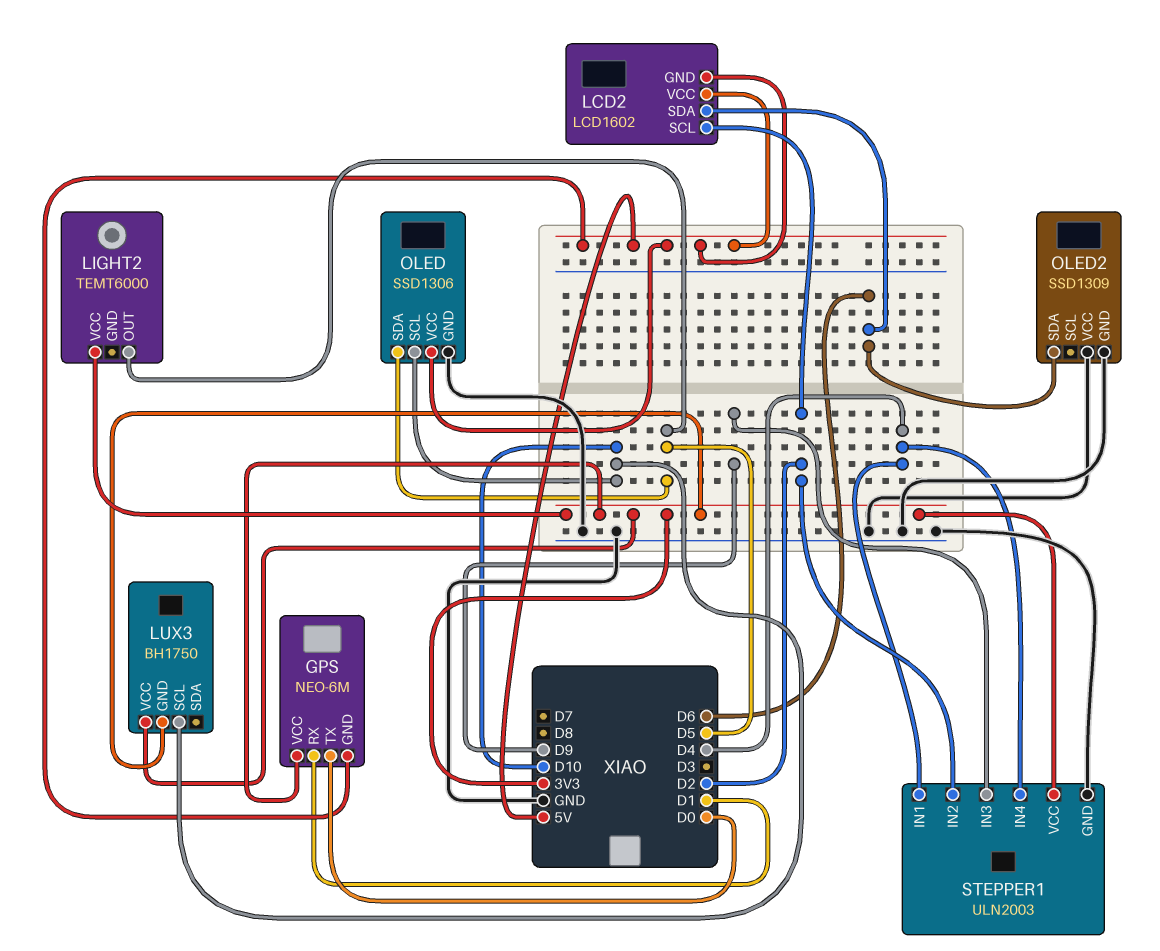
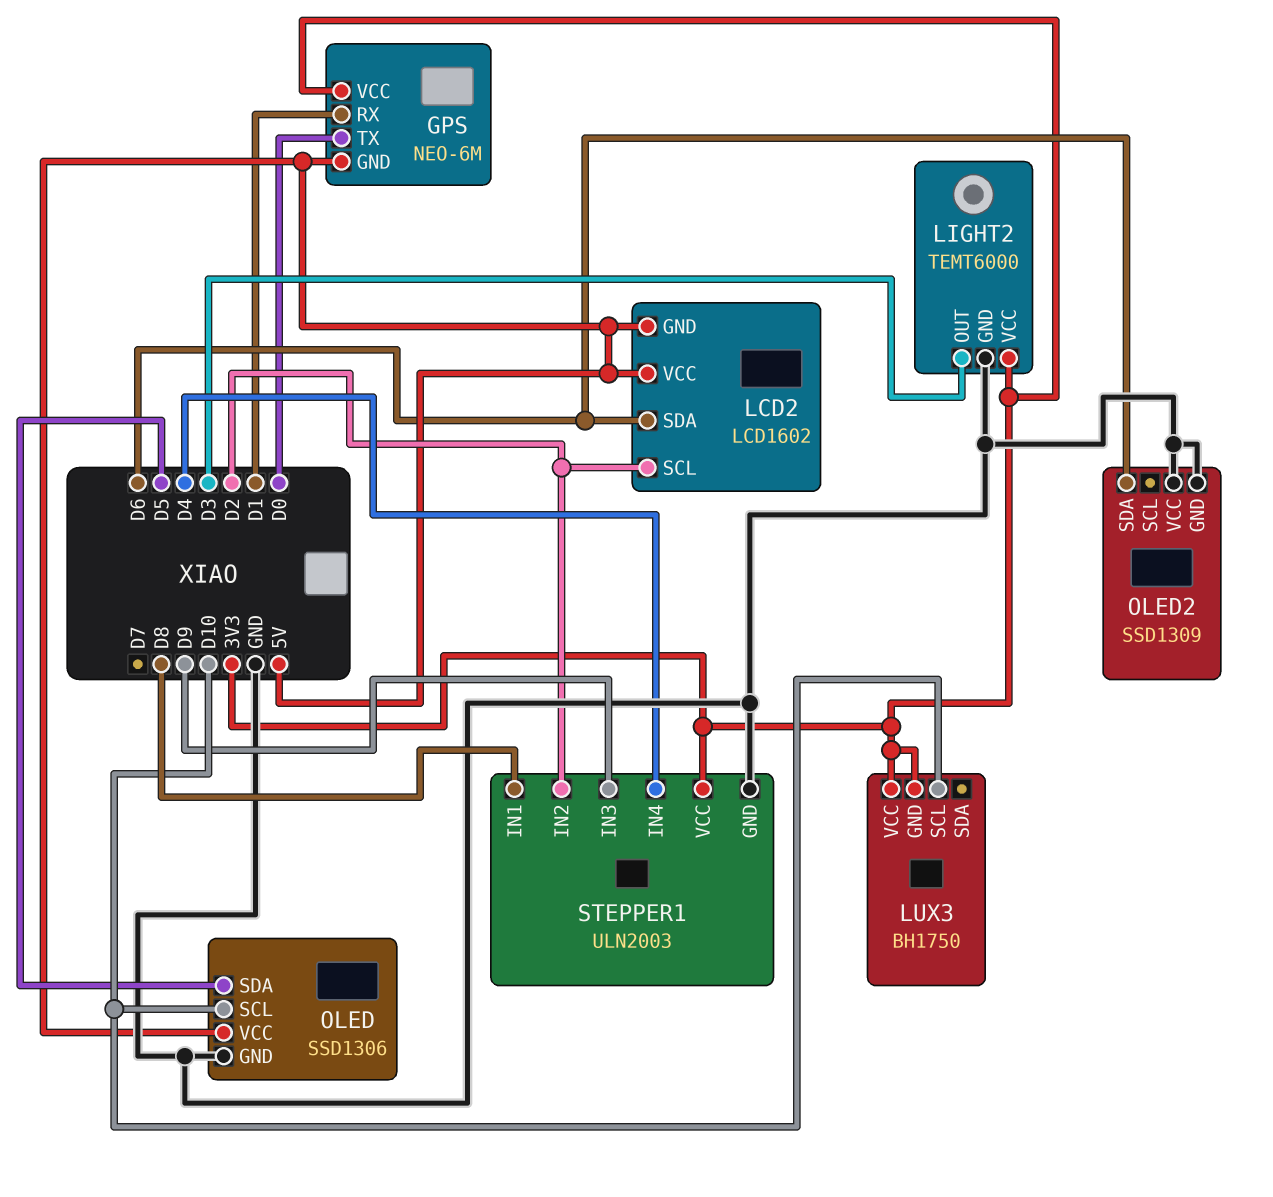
LIGHT2 pin GND: none -> GND
LIGHT2 pin OUT: D5 -> D3
STEPPER1 pin IN1: D4 -> D8

